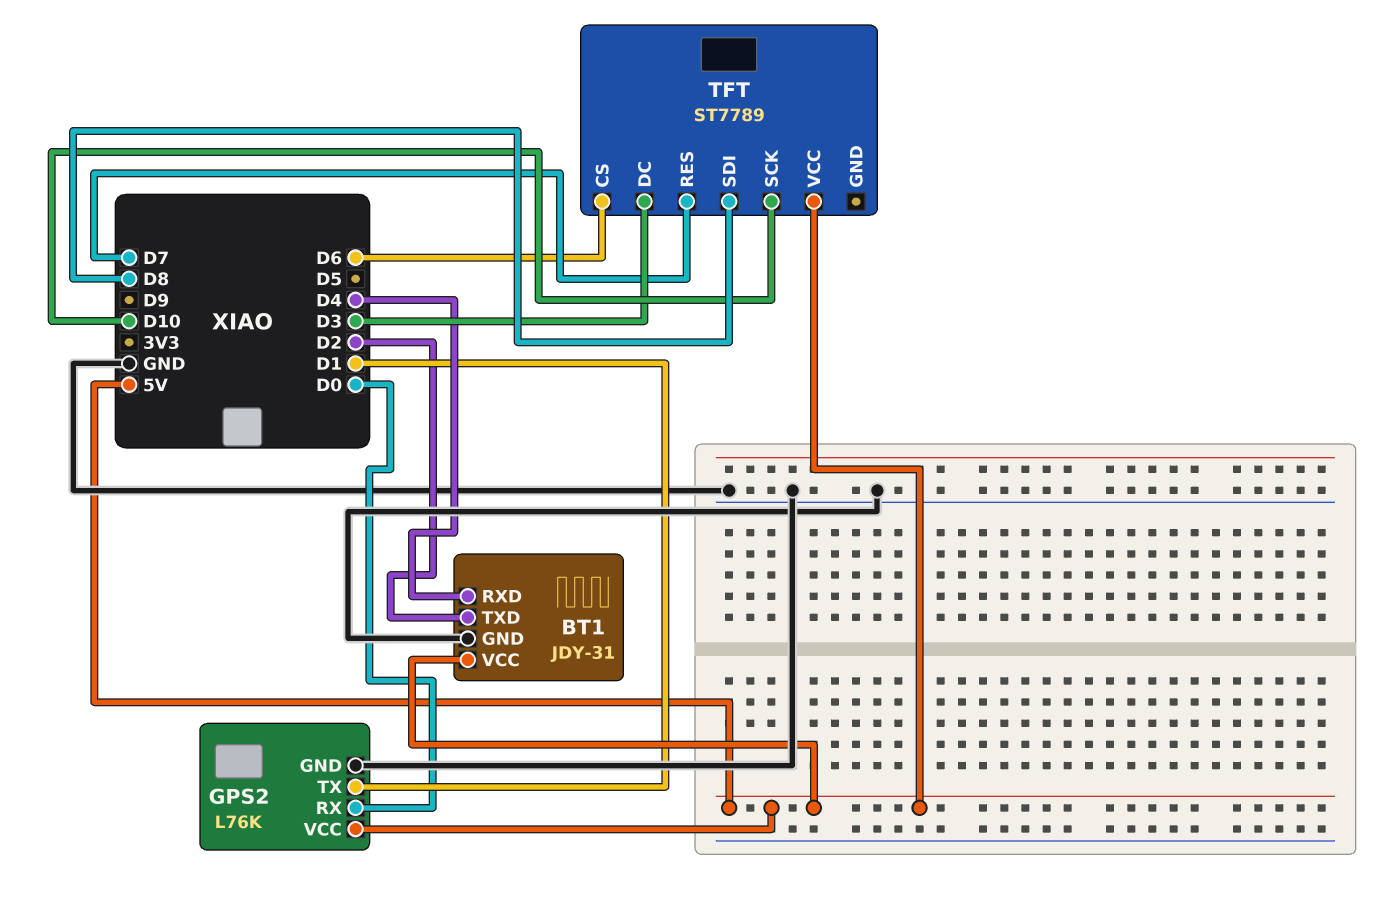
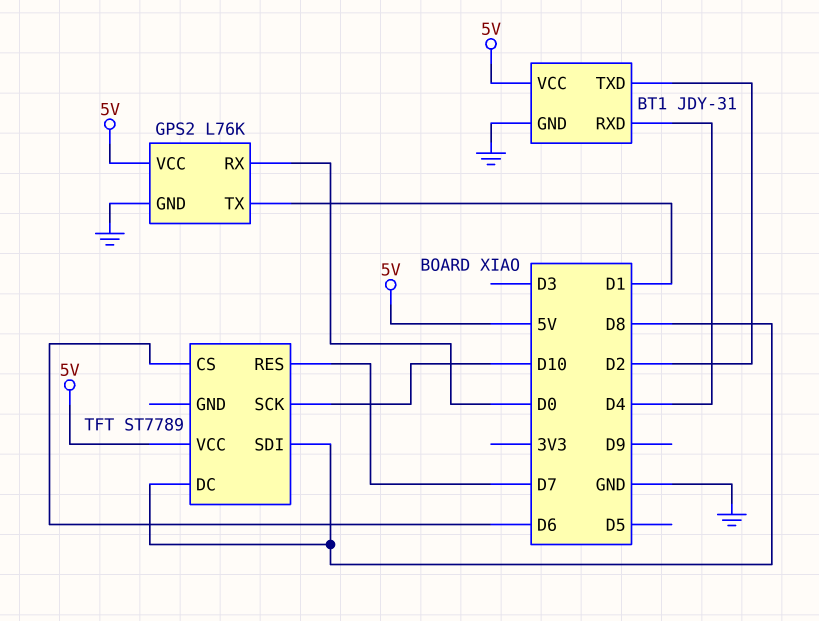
TFT pin DC: D3 -> D8

